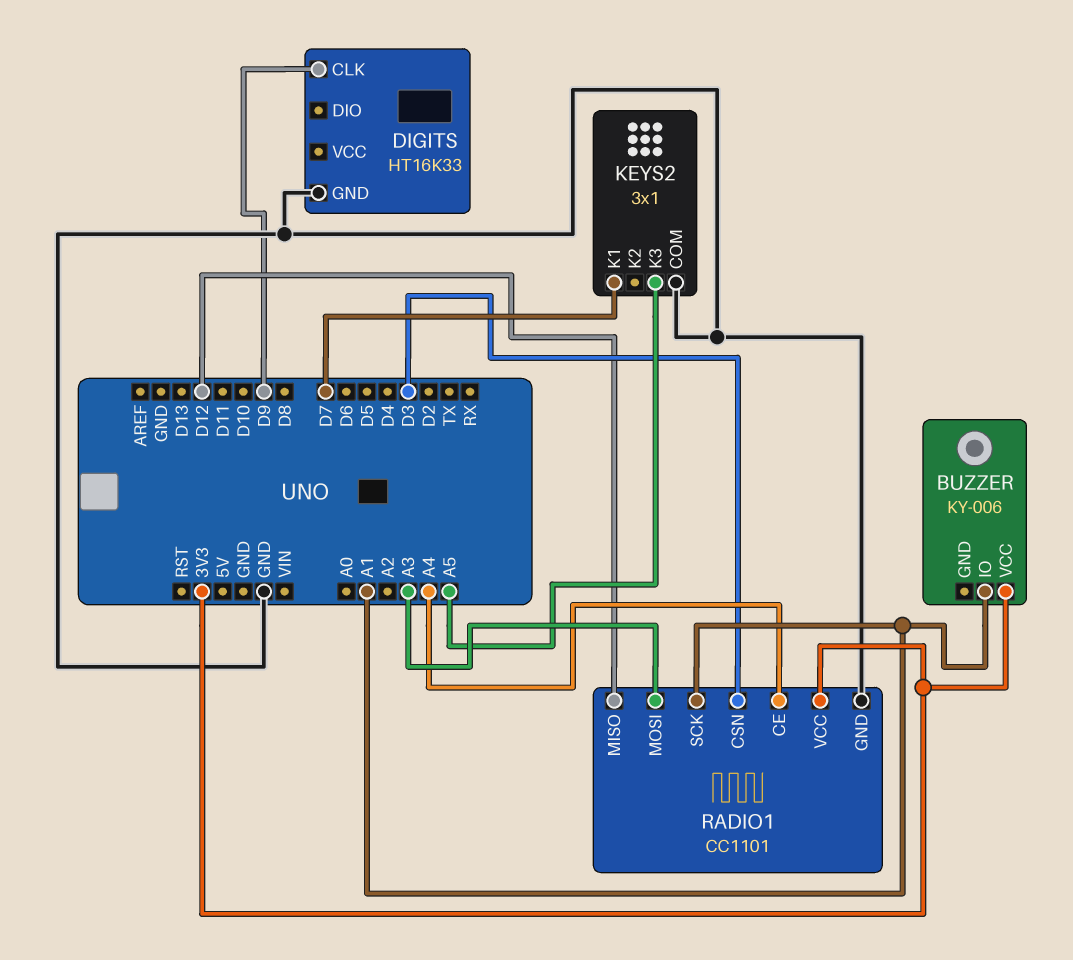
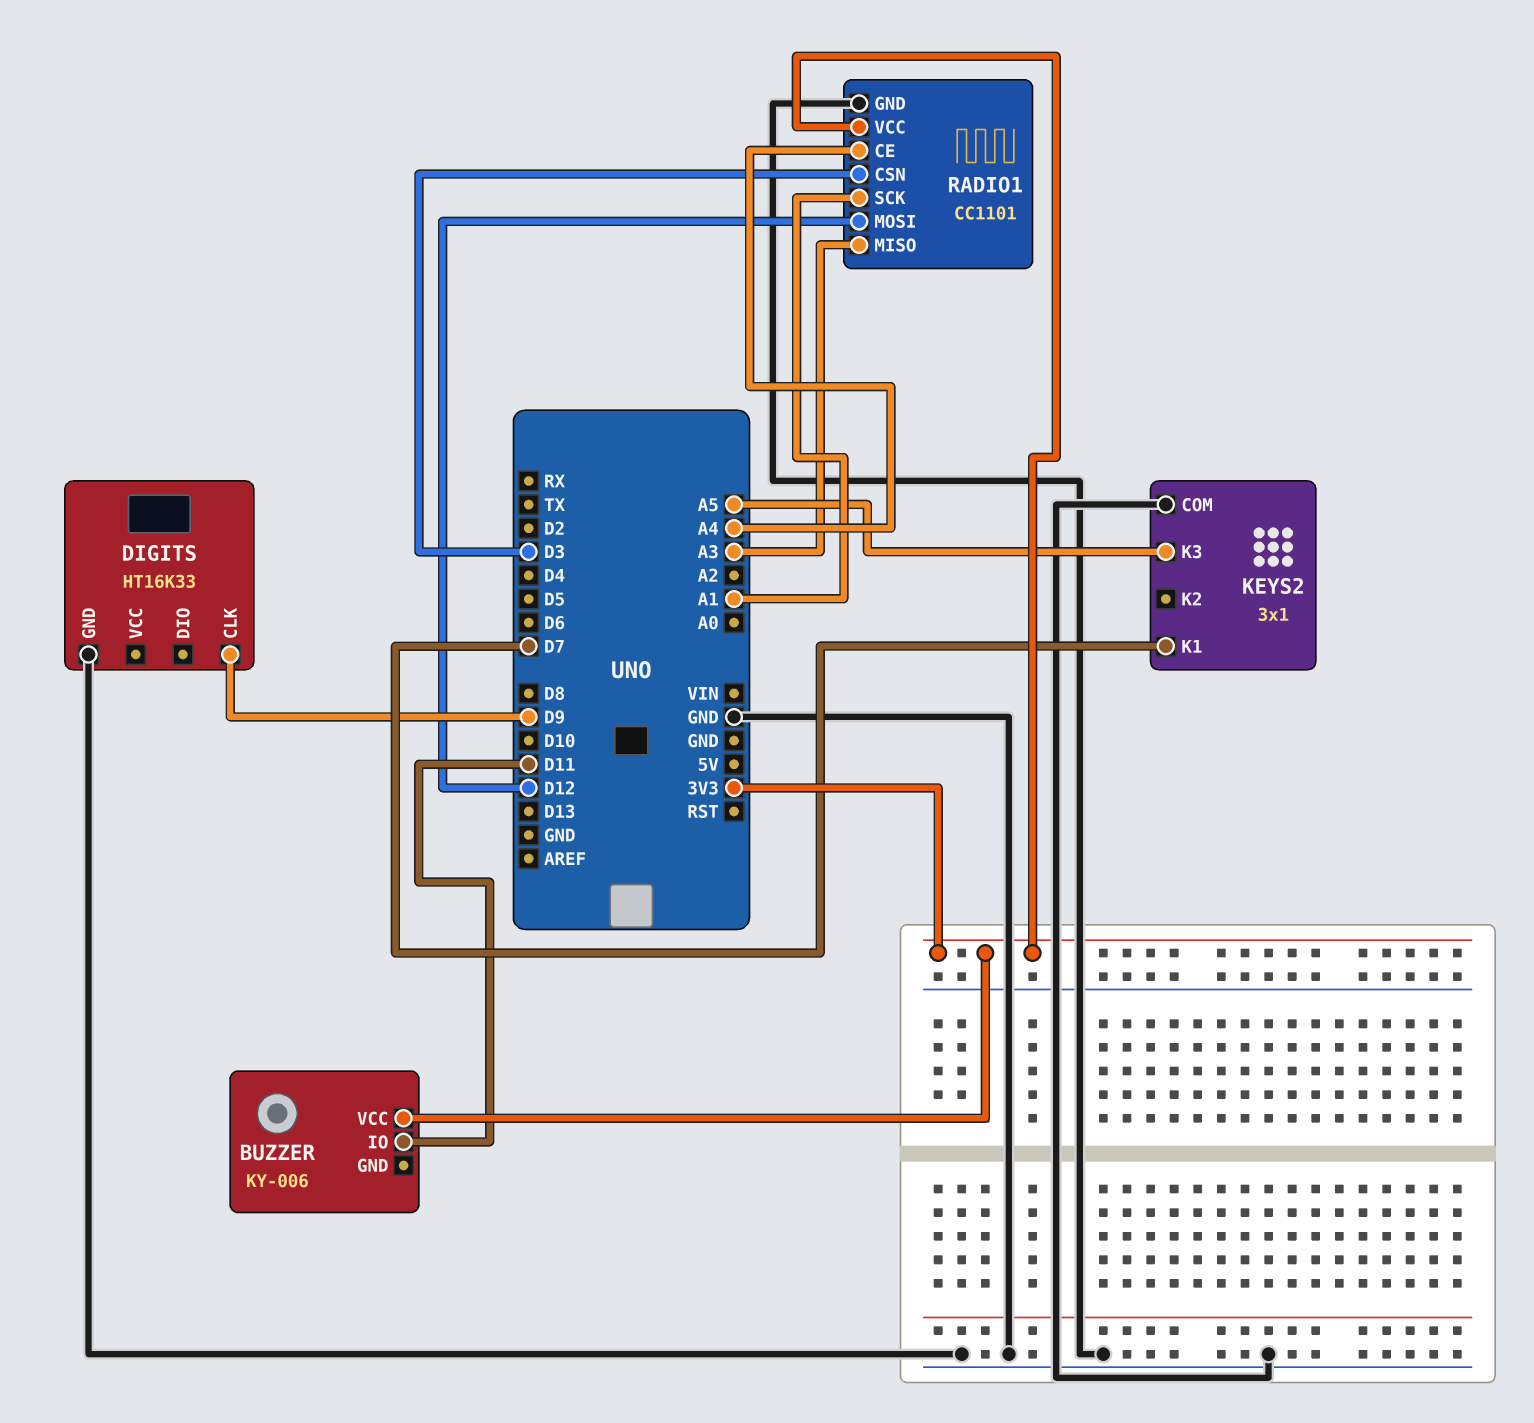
BUZZER pin IO: A1 -> D11
RADIO1 pin MISO: D12 -> A3
RADIO1 pin MOSI: A3 -> D12

